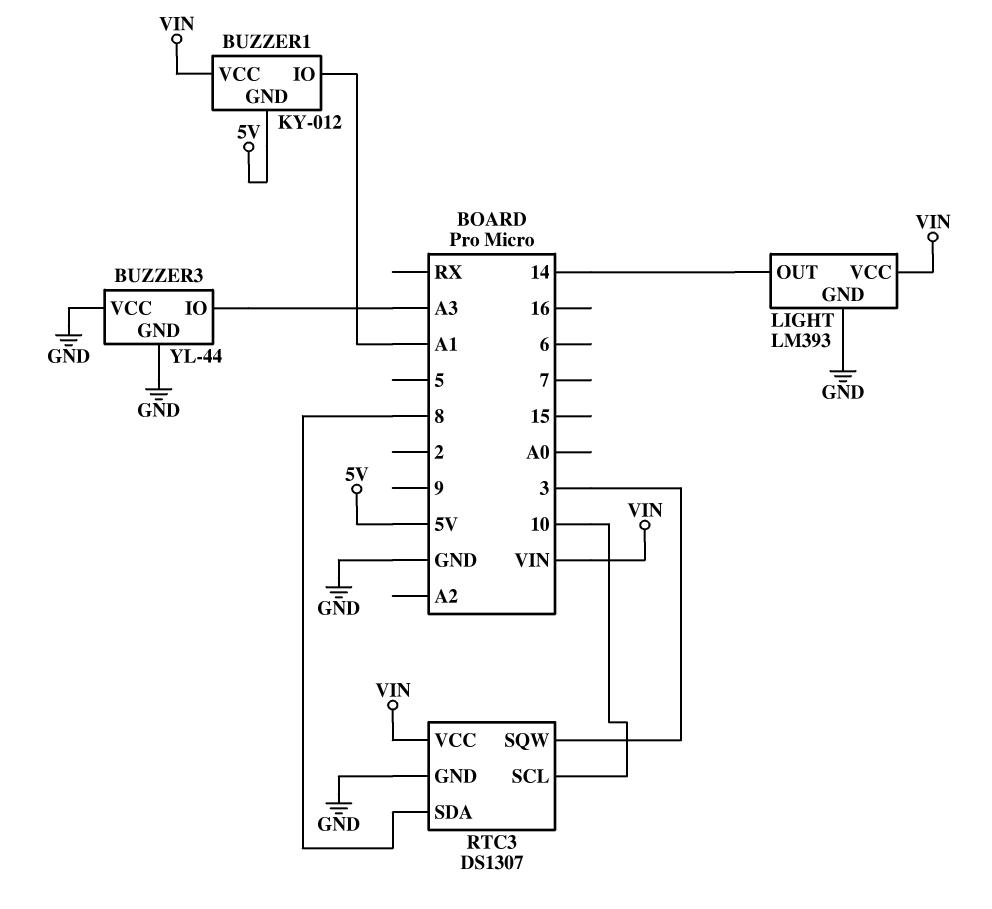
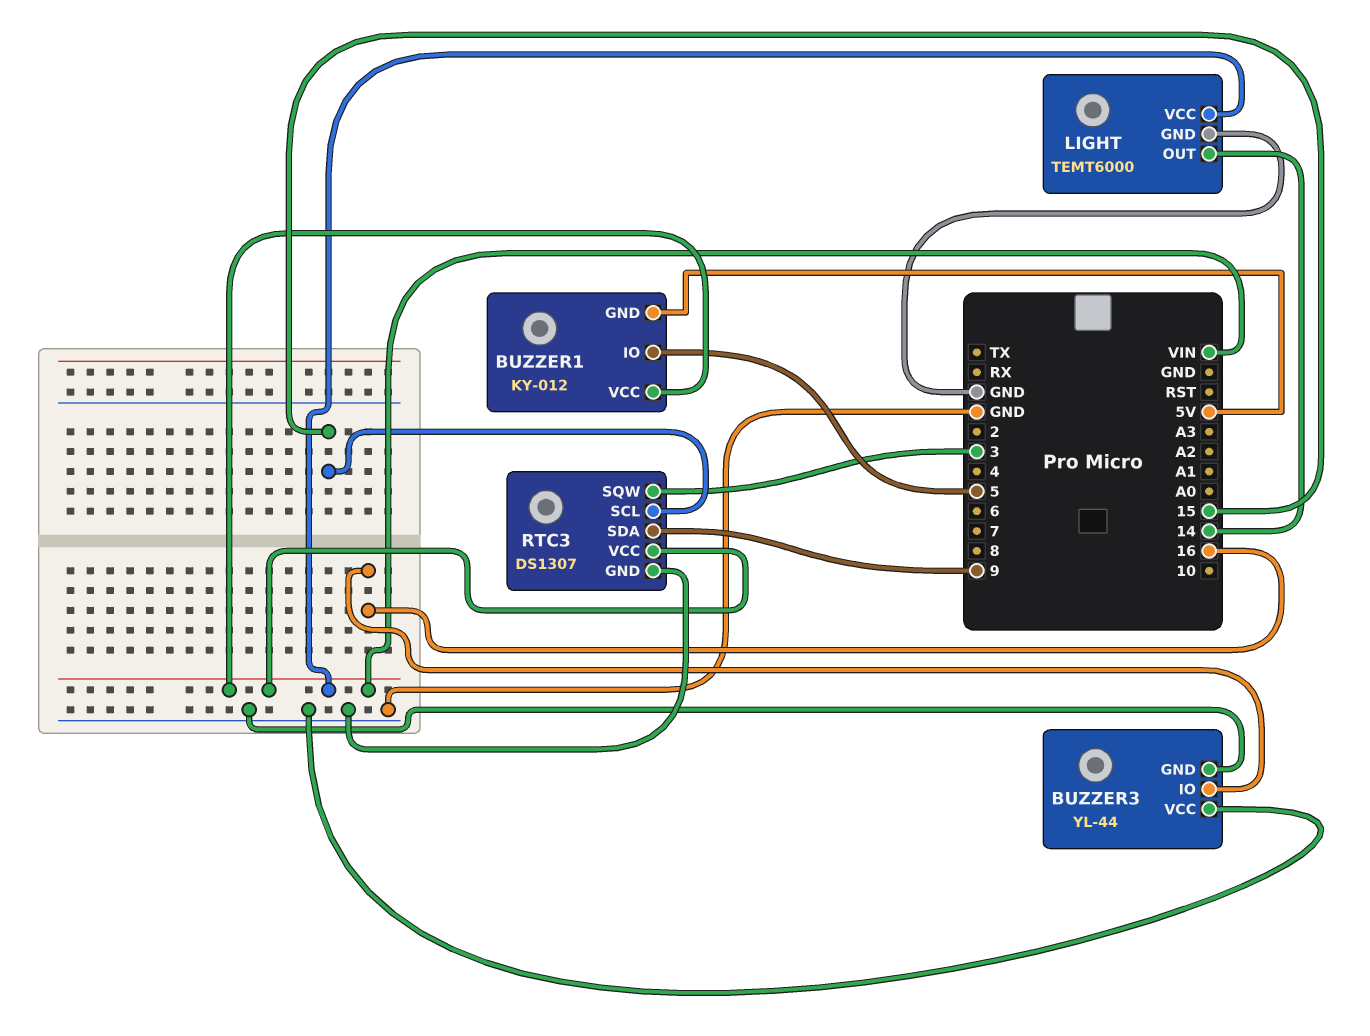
BUZZER1 pin IO: A1 -> 5
BUZZER3 pin IO: A3 -> 16
LIGHT: LM393 -> TEMT6000
RTC3 pin SCL: 10 -> 15
RTC3 pin SDA: 8 -> 9

